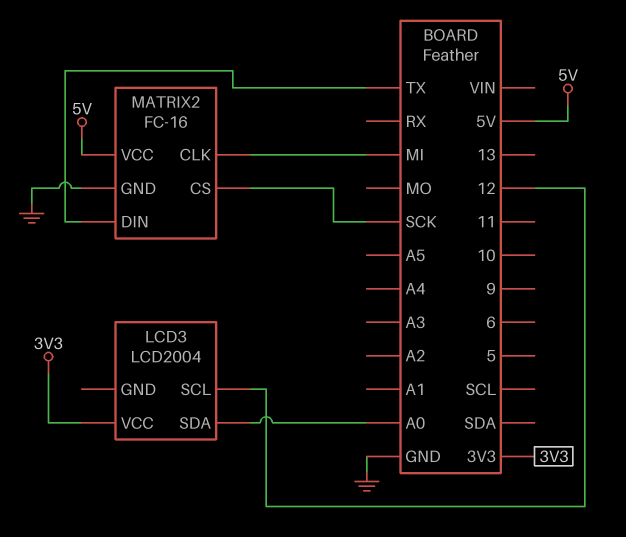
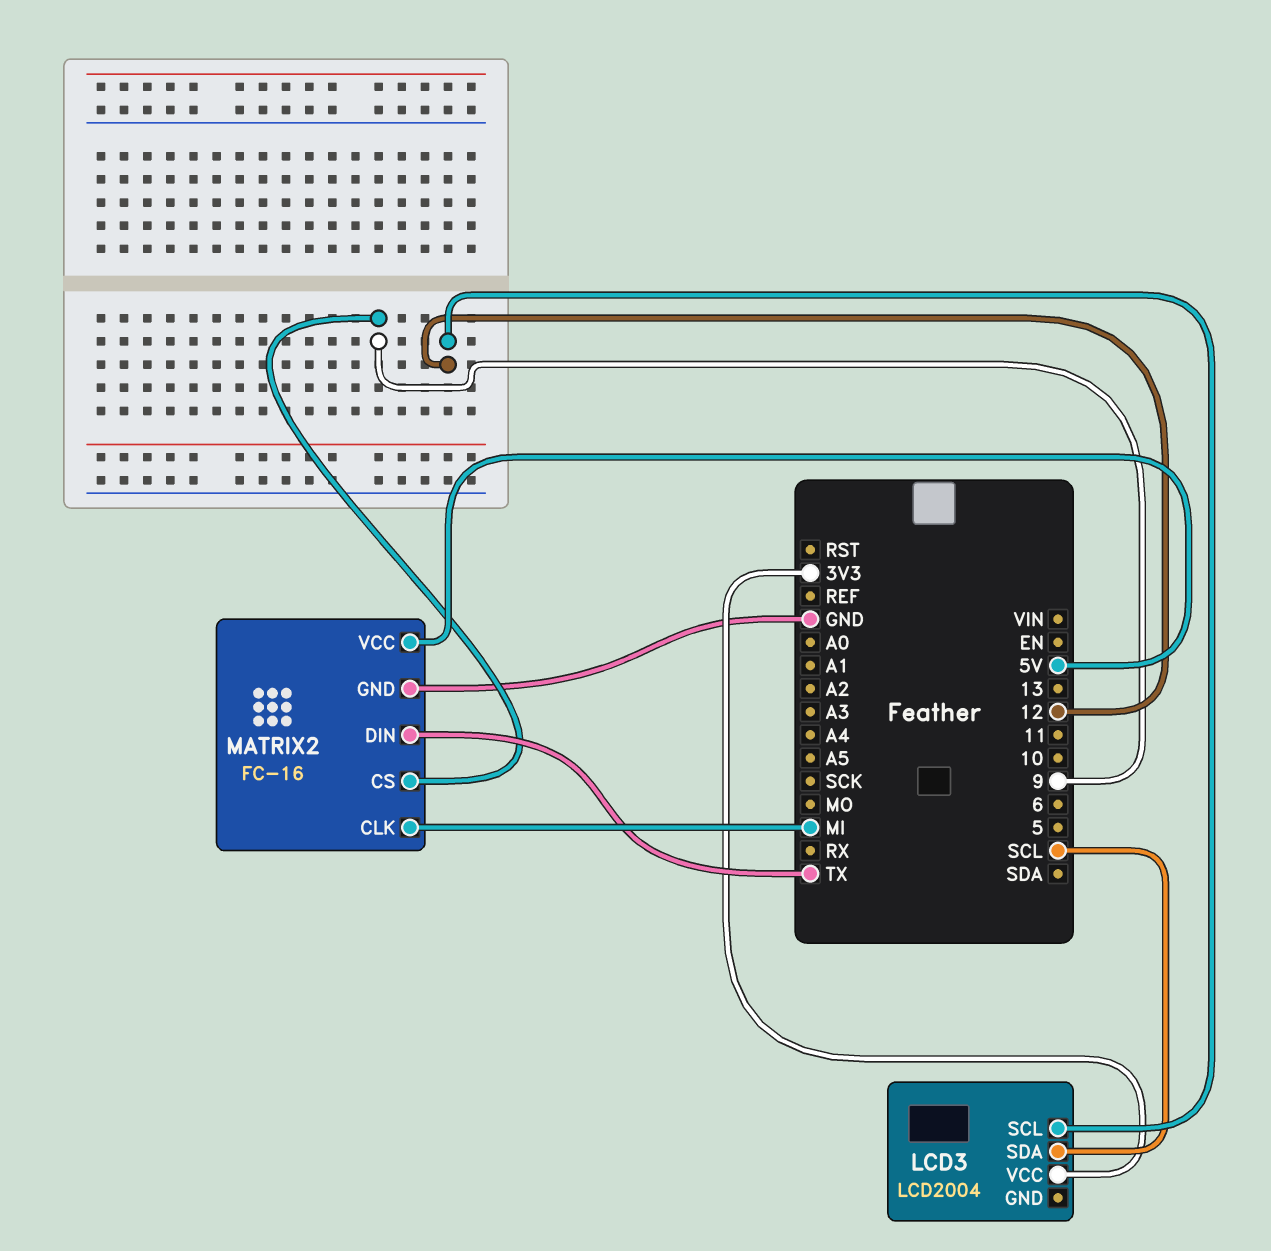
LCD3 pin SDA: A0 -> SCL
MATRIX2 pin CS: SCK -> 9

